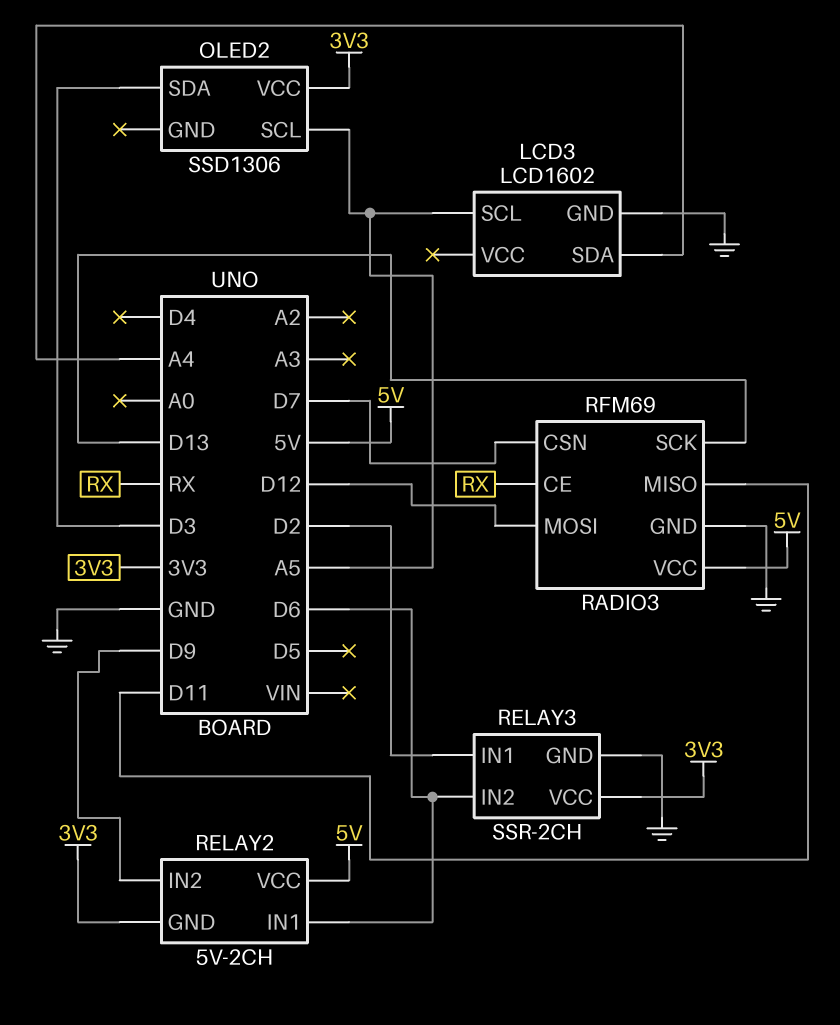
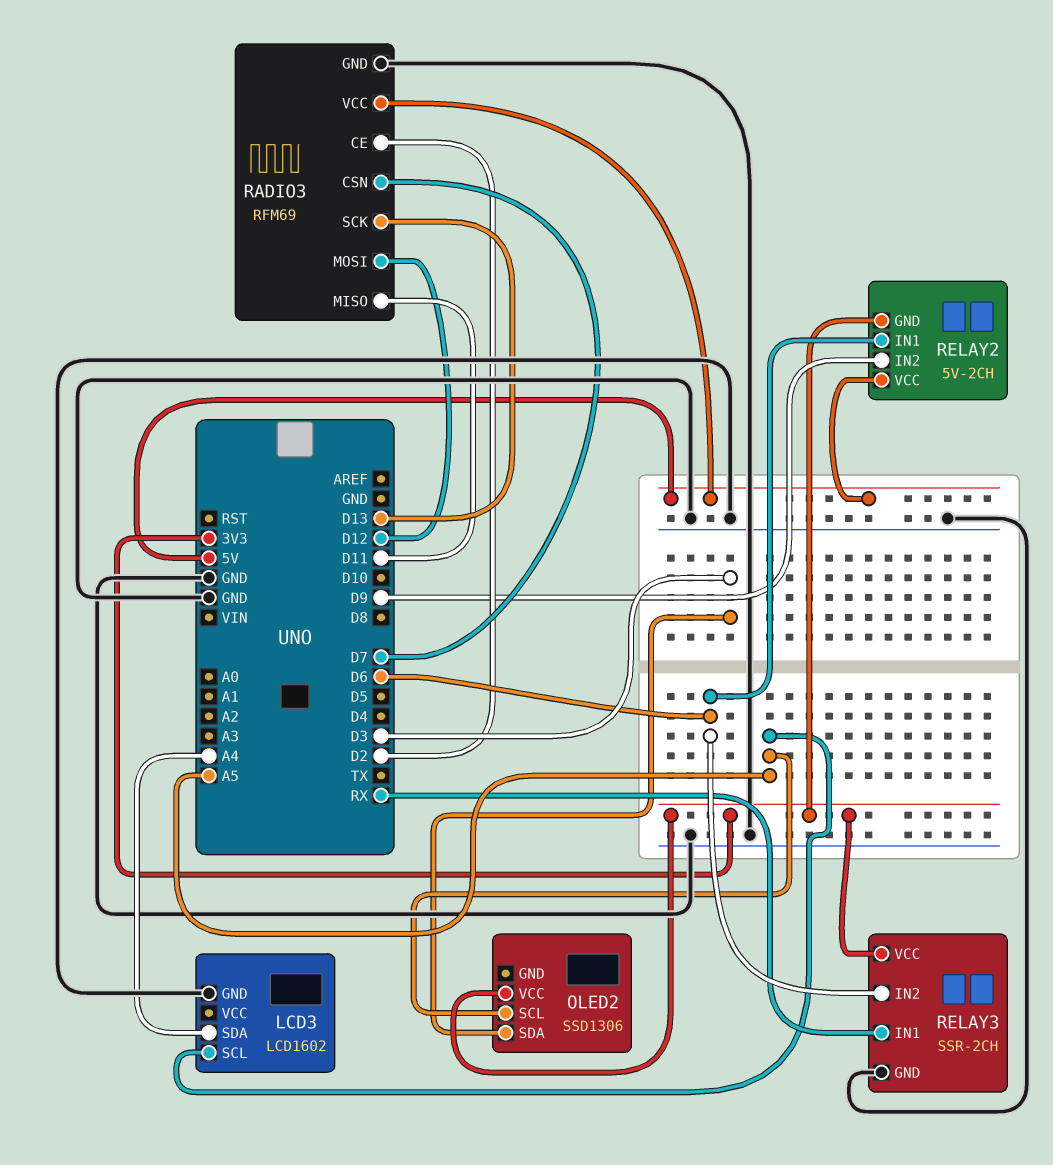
RADIO3 pin CE: RX -> D2
RELAY3 pin IN1: D2 -> RX

